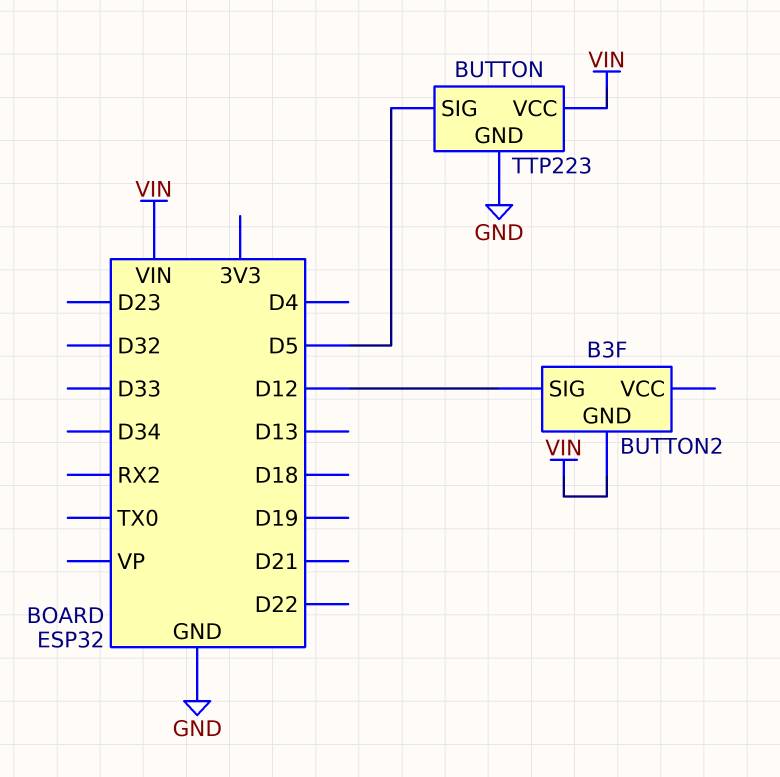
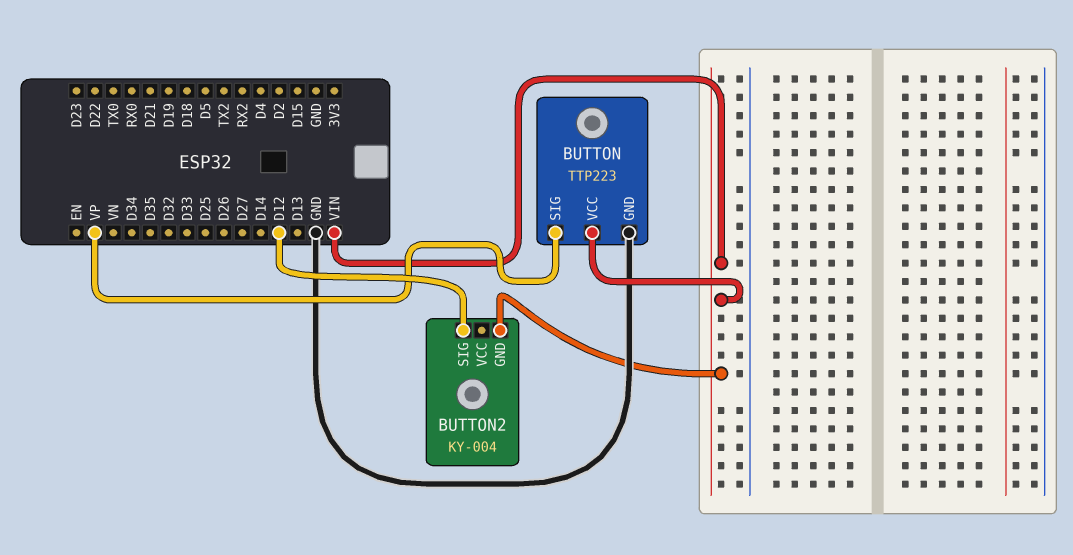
BUTTON pin SIG: D5 -> VP
BUTTON2: B3F -> KY-004

